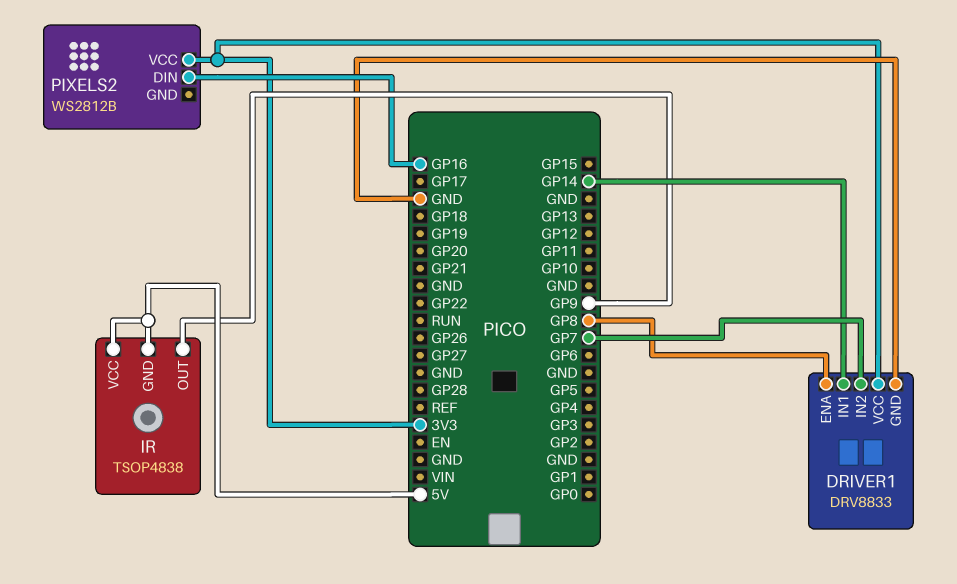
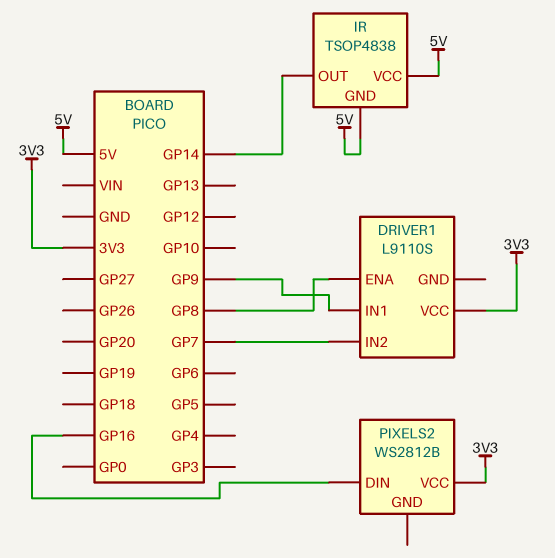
DRIVER1: DRV8833 -> L9110S
DRIVER1 pin GND: GND -> none
DRIVER1 pin IN1: GP14 -> GP9
IR pin OUT: GP9 -> GP14

